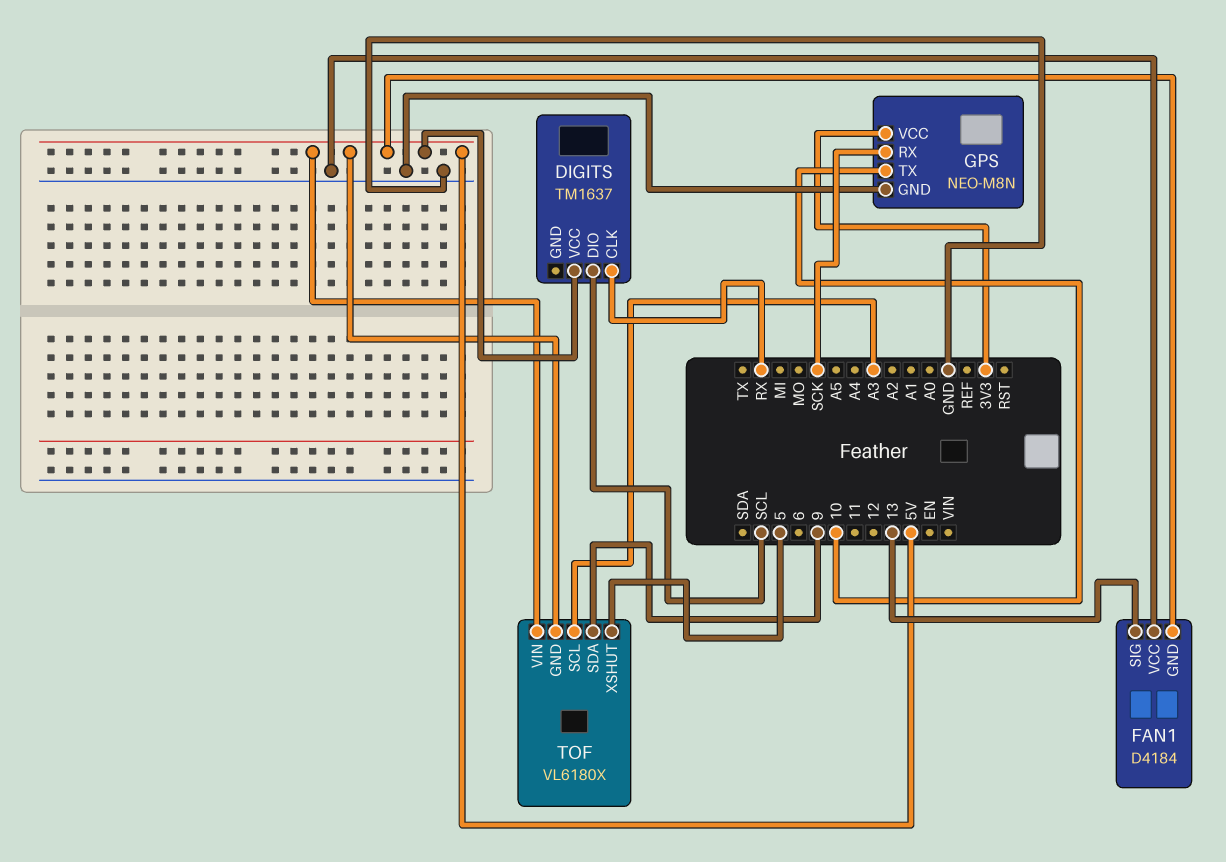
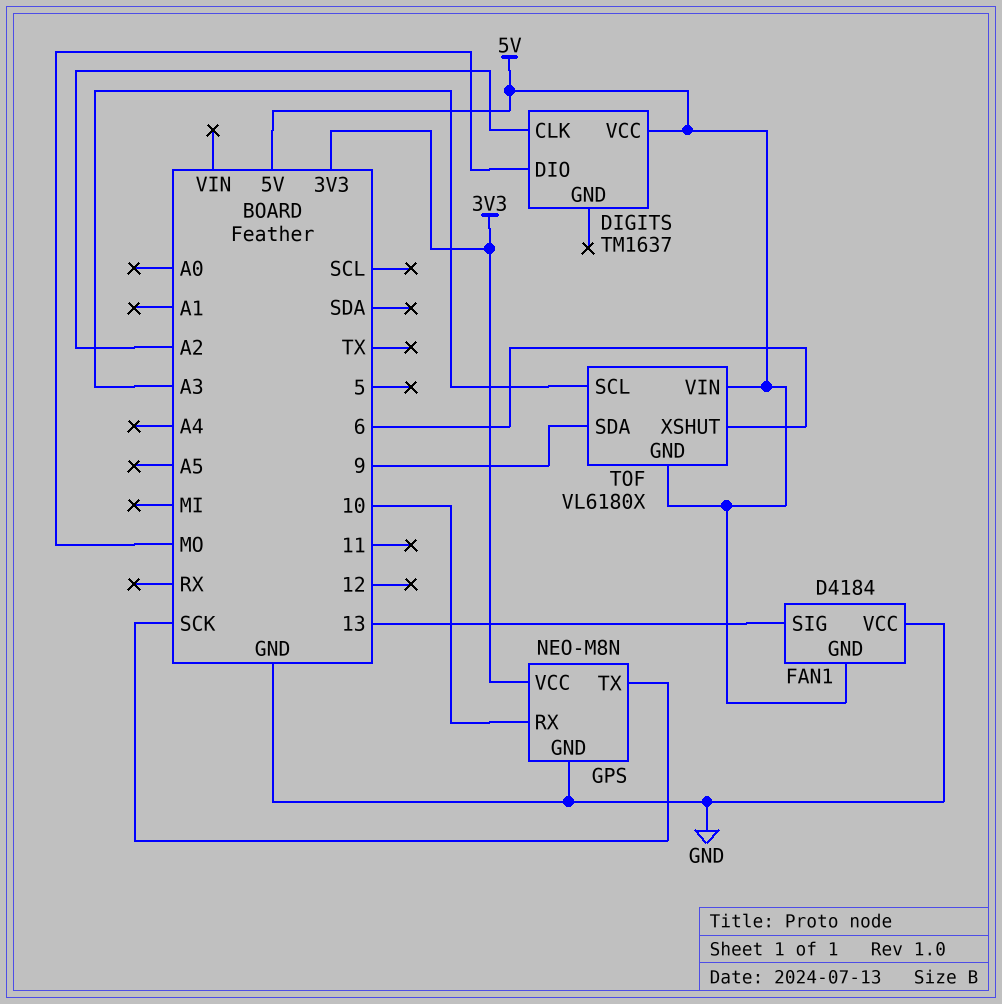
DIGITS pin CLK: RX -> A2
DIGITS pin DIO: SCL -> MO
GPS pin RX: SCK -> 10
GPS pin TX: 10 -> SCK
TOF pin XSHUT: 5 -> 6

